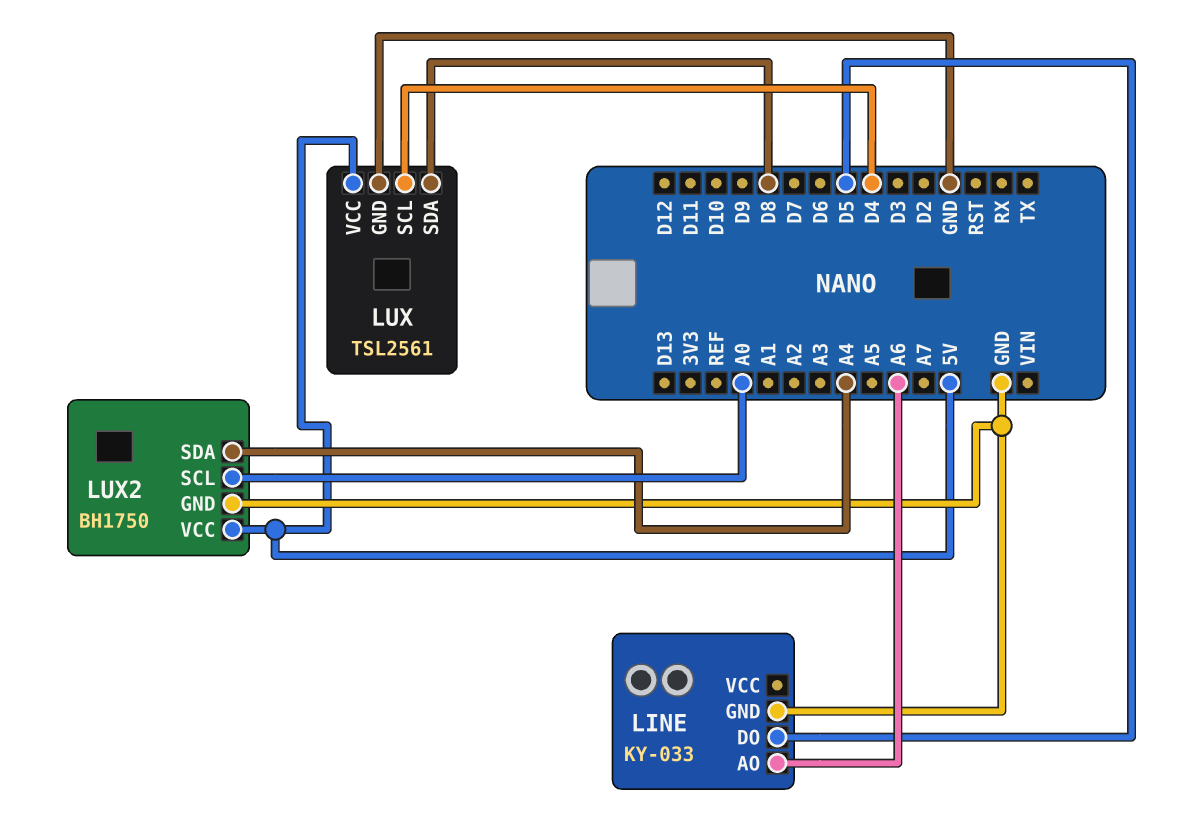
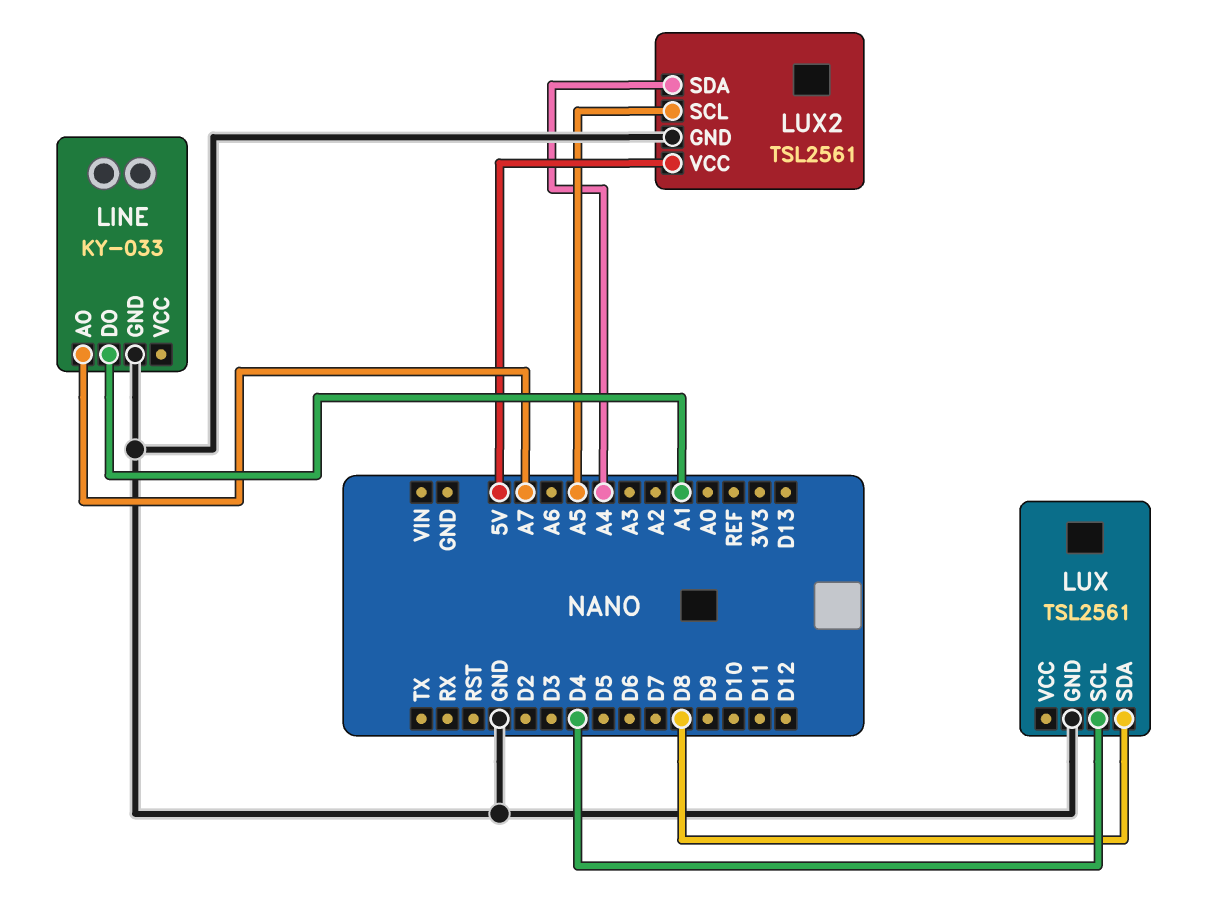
LINE pin AO: A6 -> A7
LINE pin DO: D5 -> A1
LUX pin VCC: 5V -> none
LUX2: BH1750 -> TSL2561
LUX2 pin SCL: A0 -> A5

